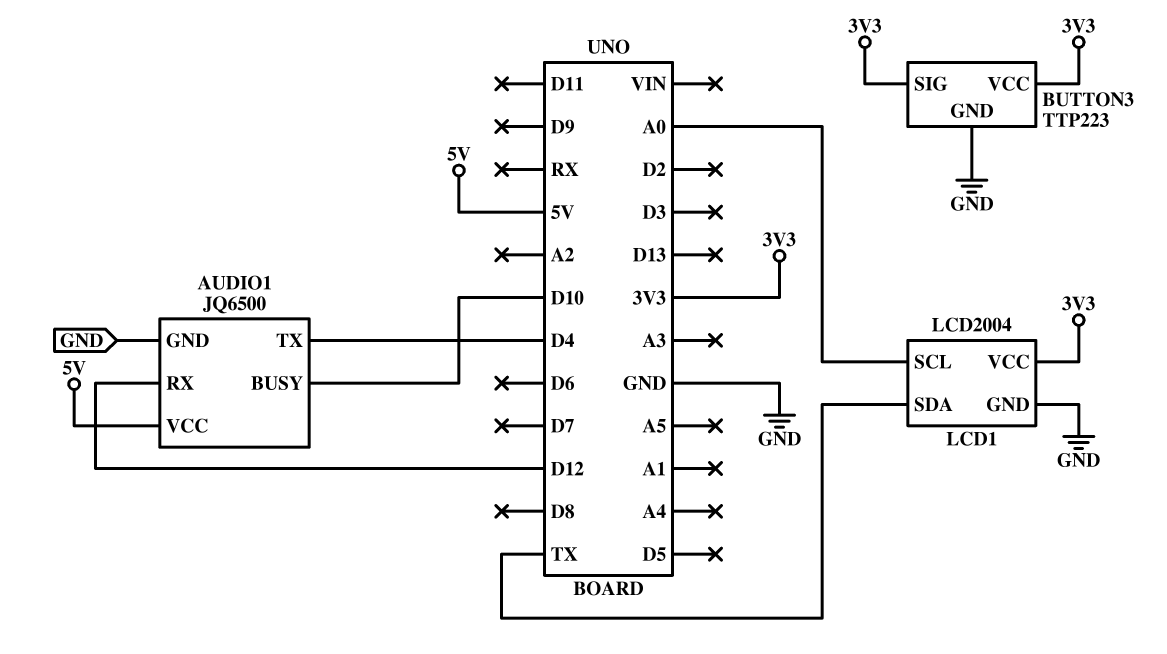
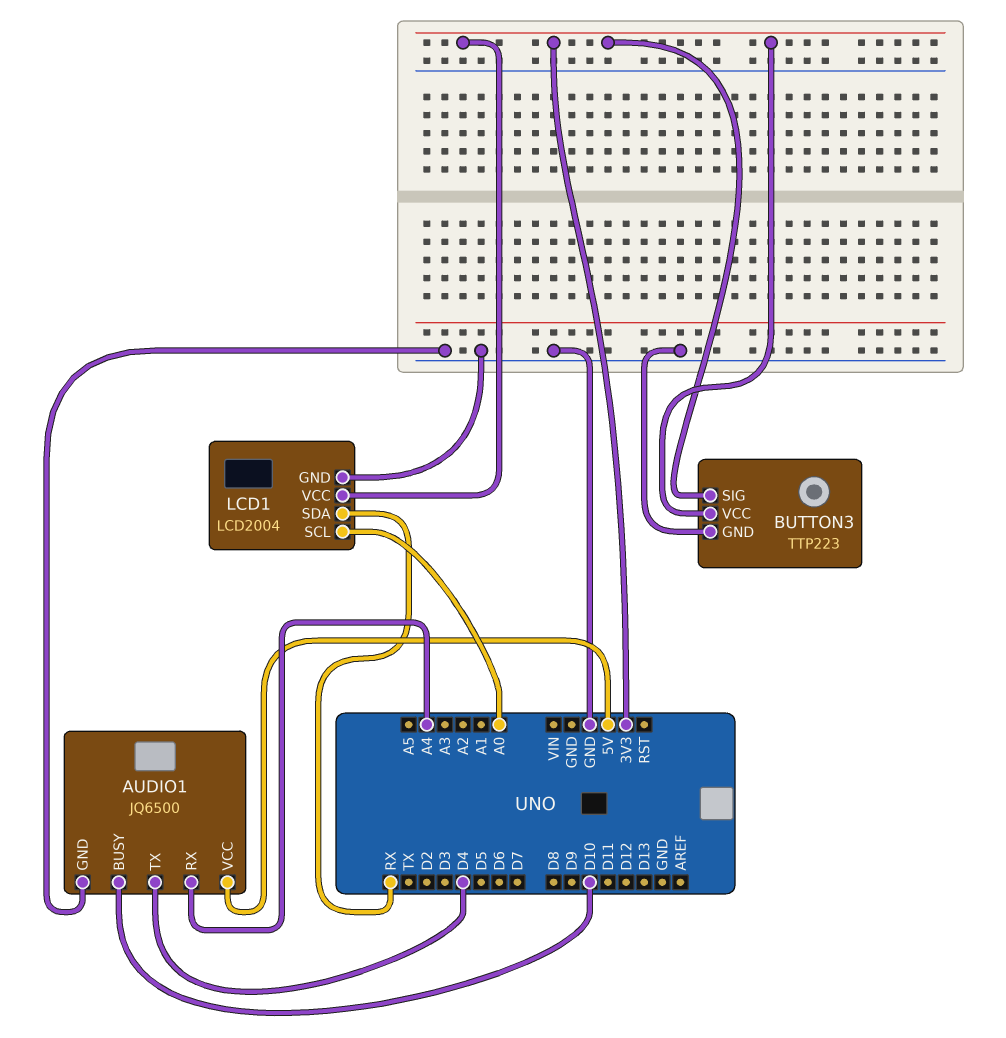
AUDIO1 pin RX: D12 -> A4
LCD1 pin SDA: TX -> RX

